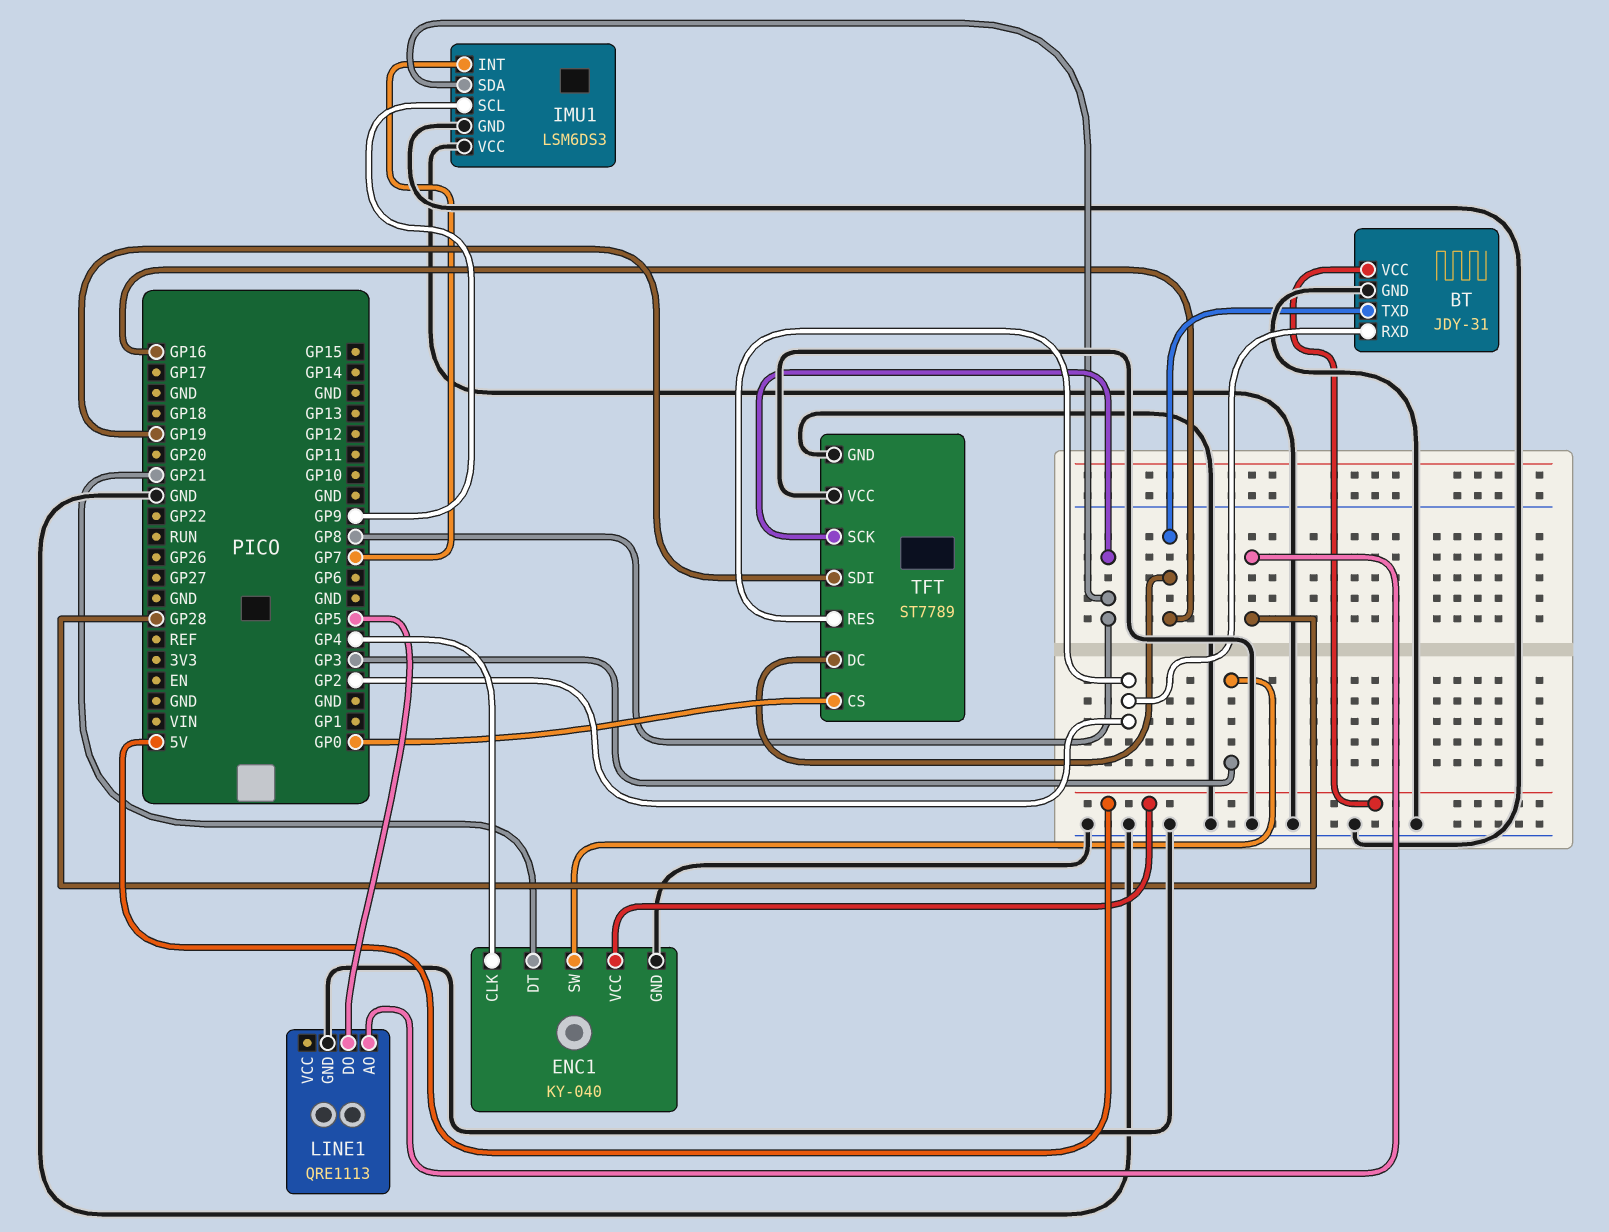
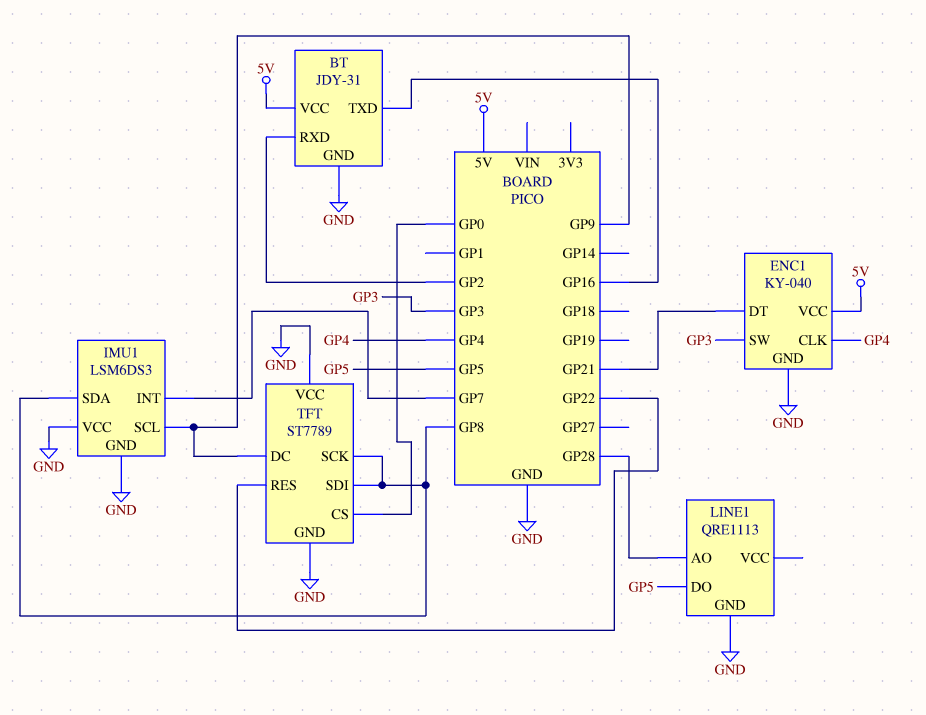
TFT pin DC: GP16 -> GP9
TFT pin RES: GP2 -> GP22
TFT pin SDI: GP19 -> GP8

